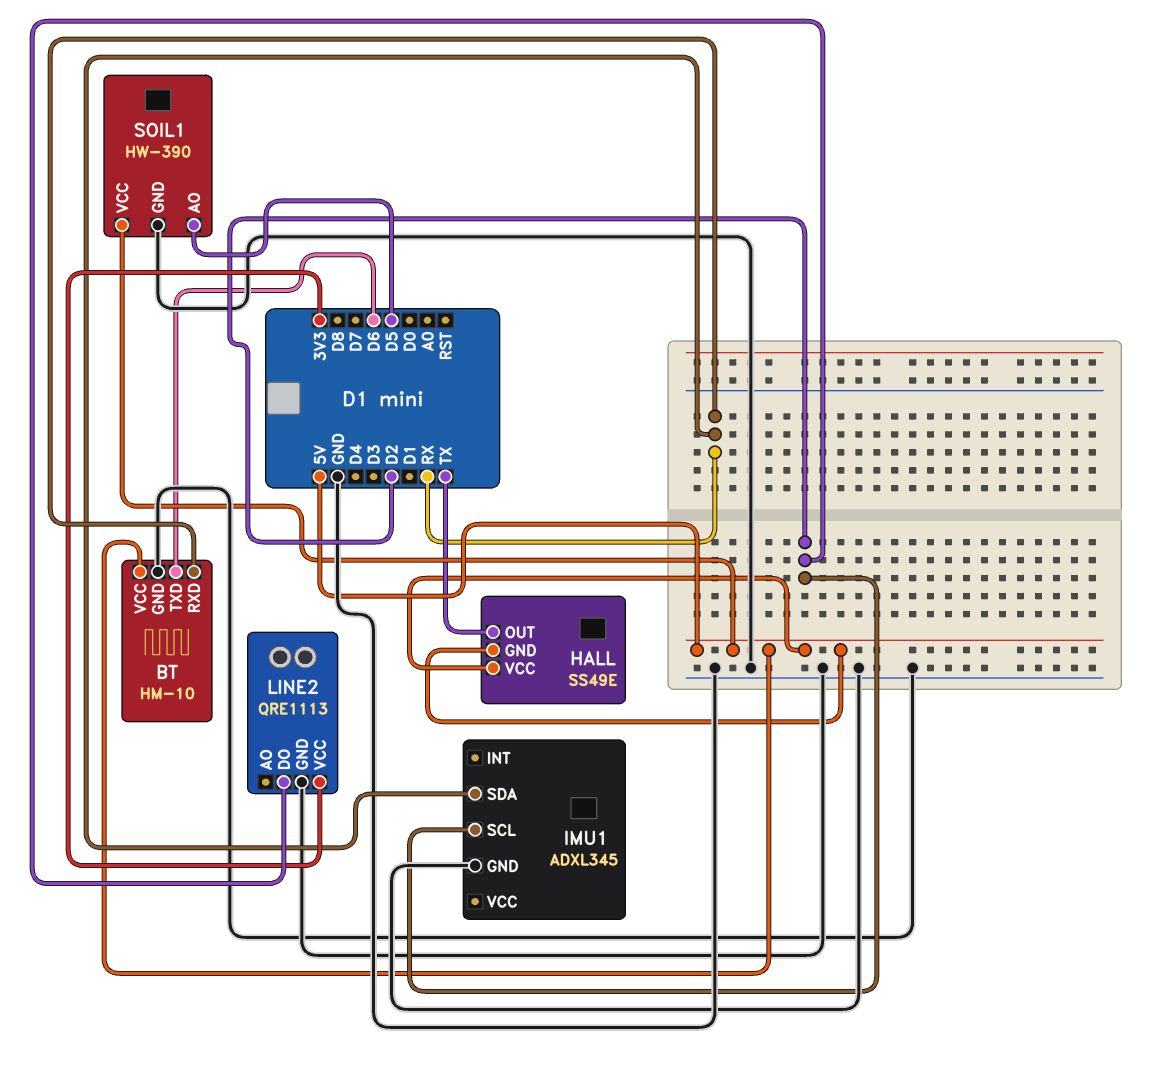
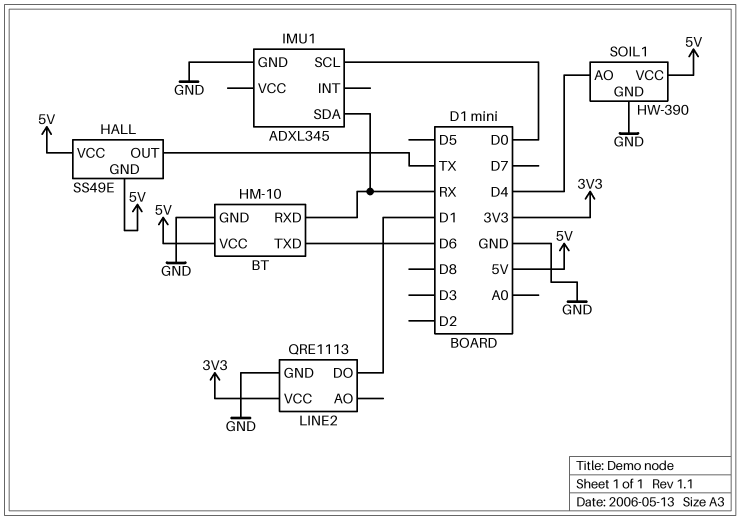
IMU1 pin SCL: D2 -> D0
LINE2 pin DO: D2 -> D1
SOIL1 pin AO: D5 -> D4

